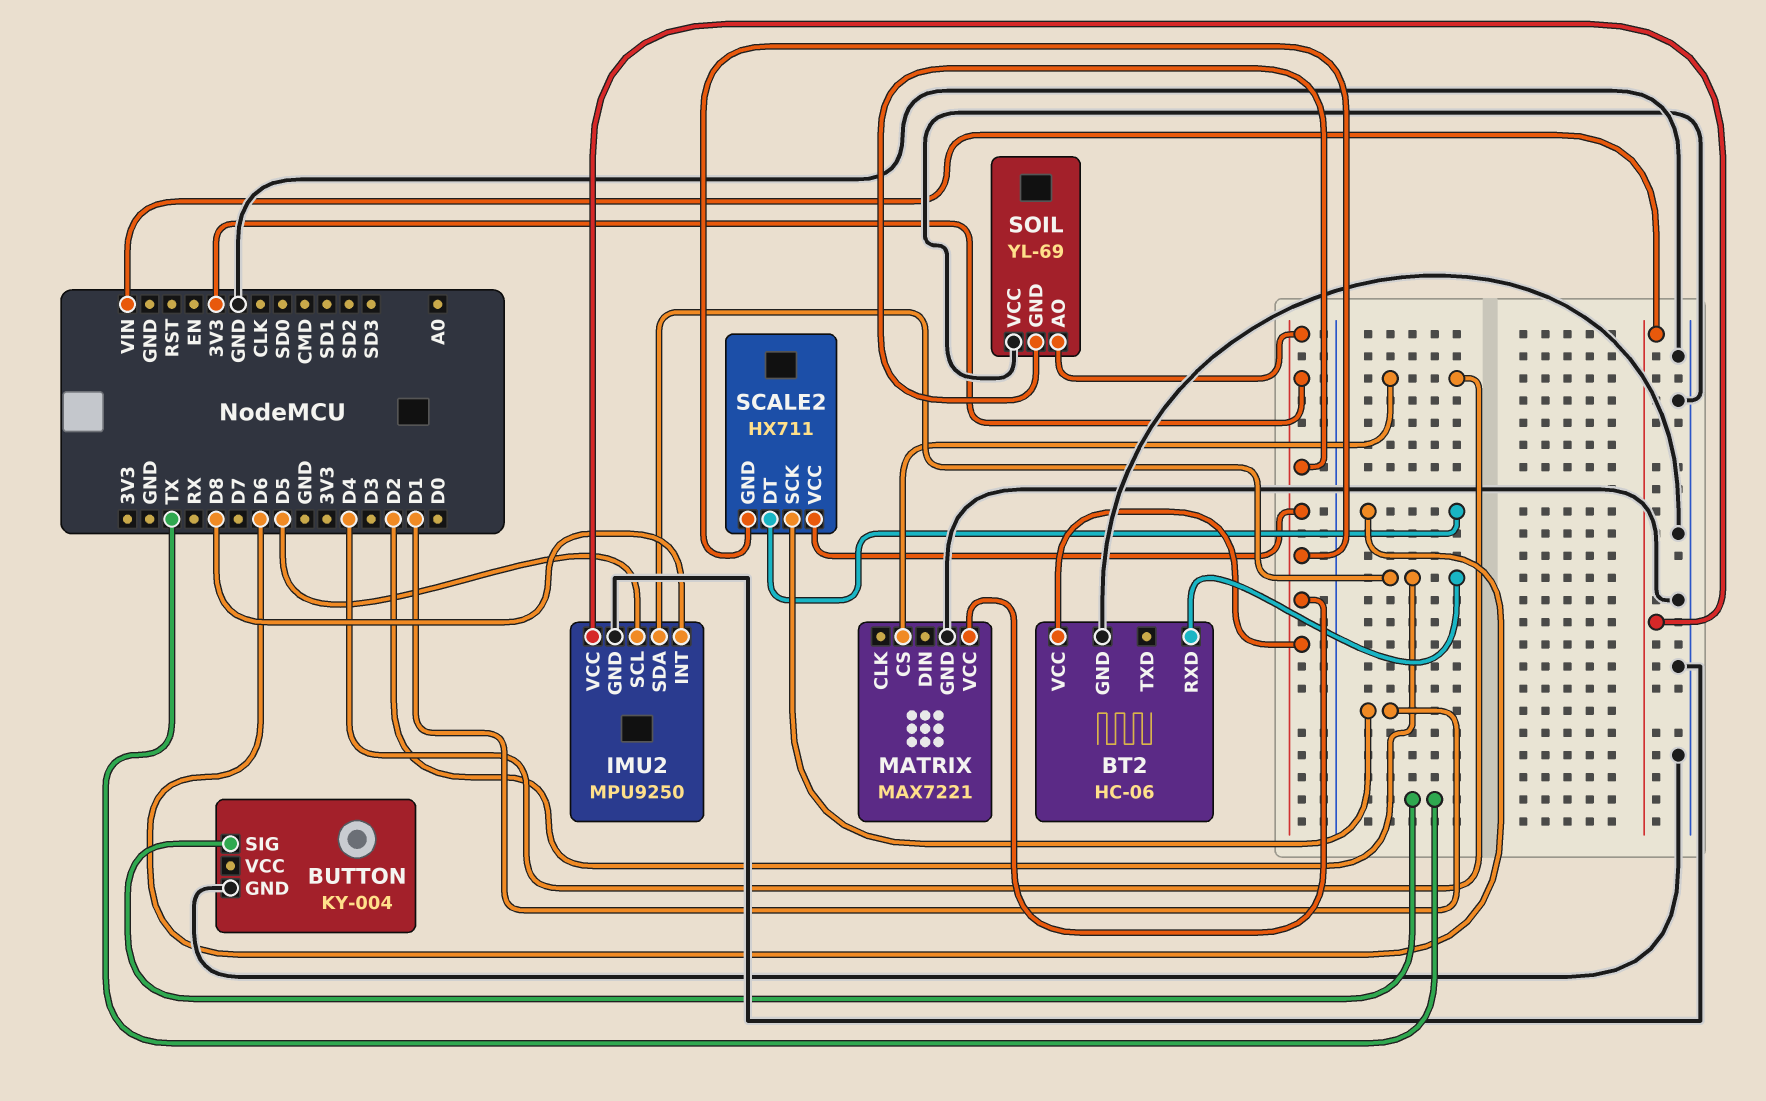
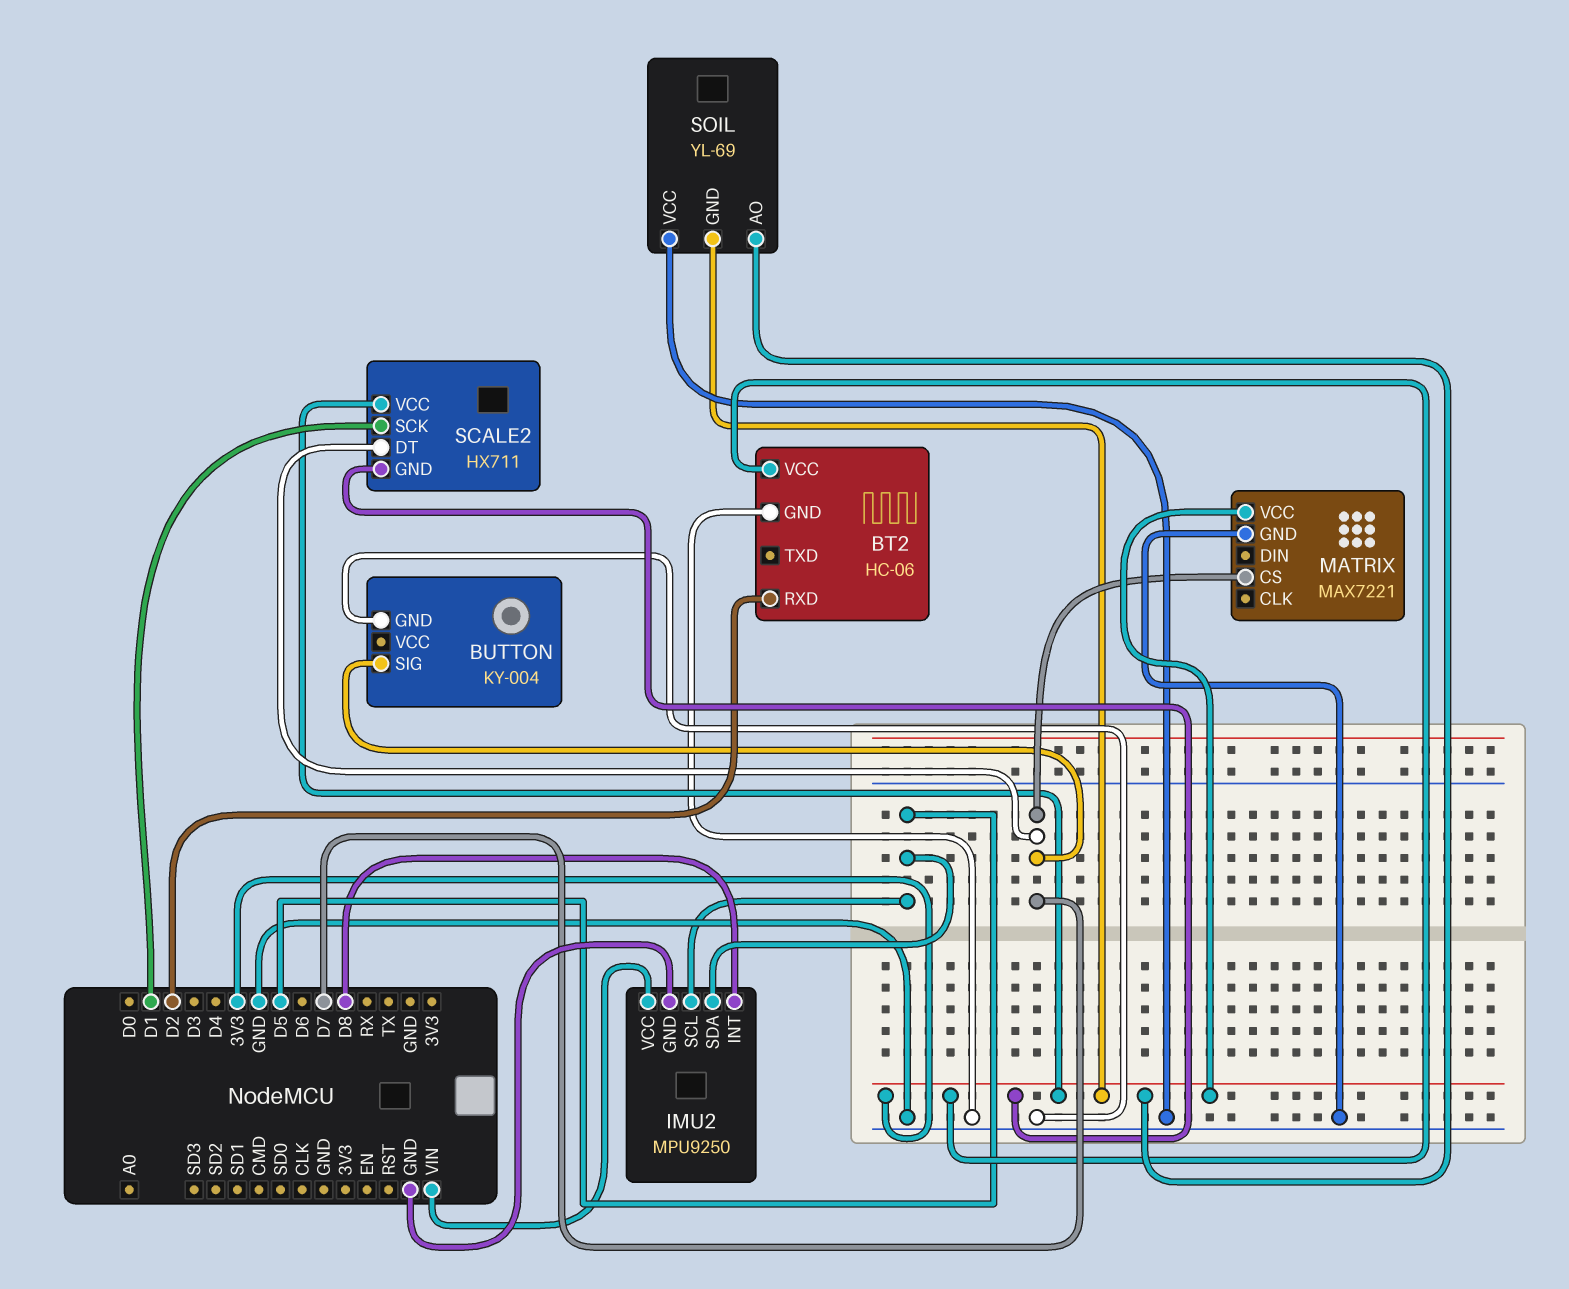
BUTTON pin SIG: TX -> D7
IMU2 pin SDA: D2 -> D5
MATRIX pin CS: D4 -> D7
SCALE2 pin DT: D6 -> D7

